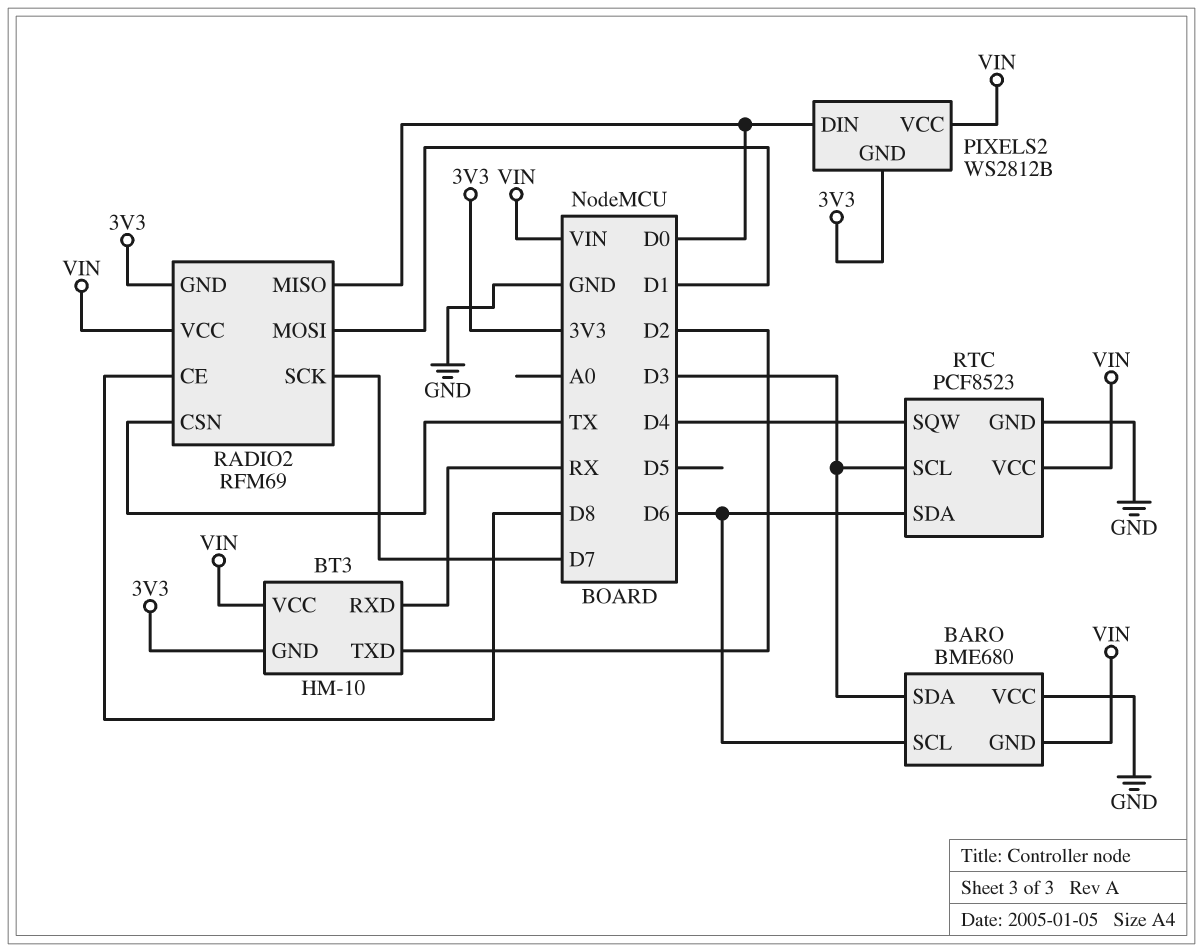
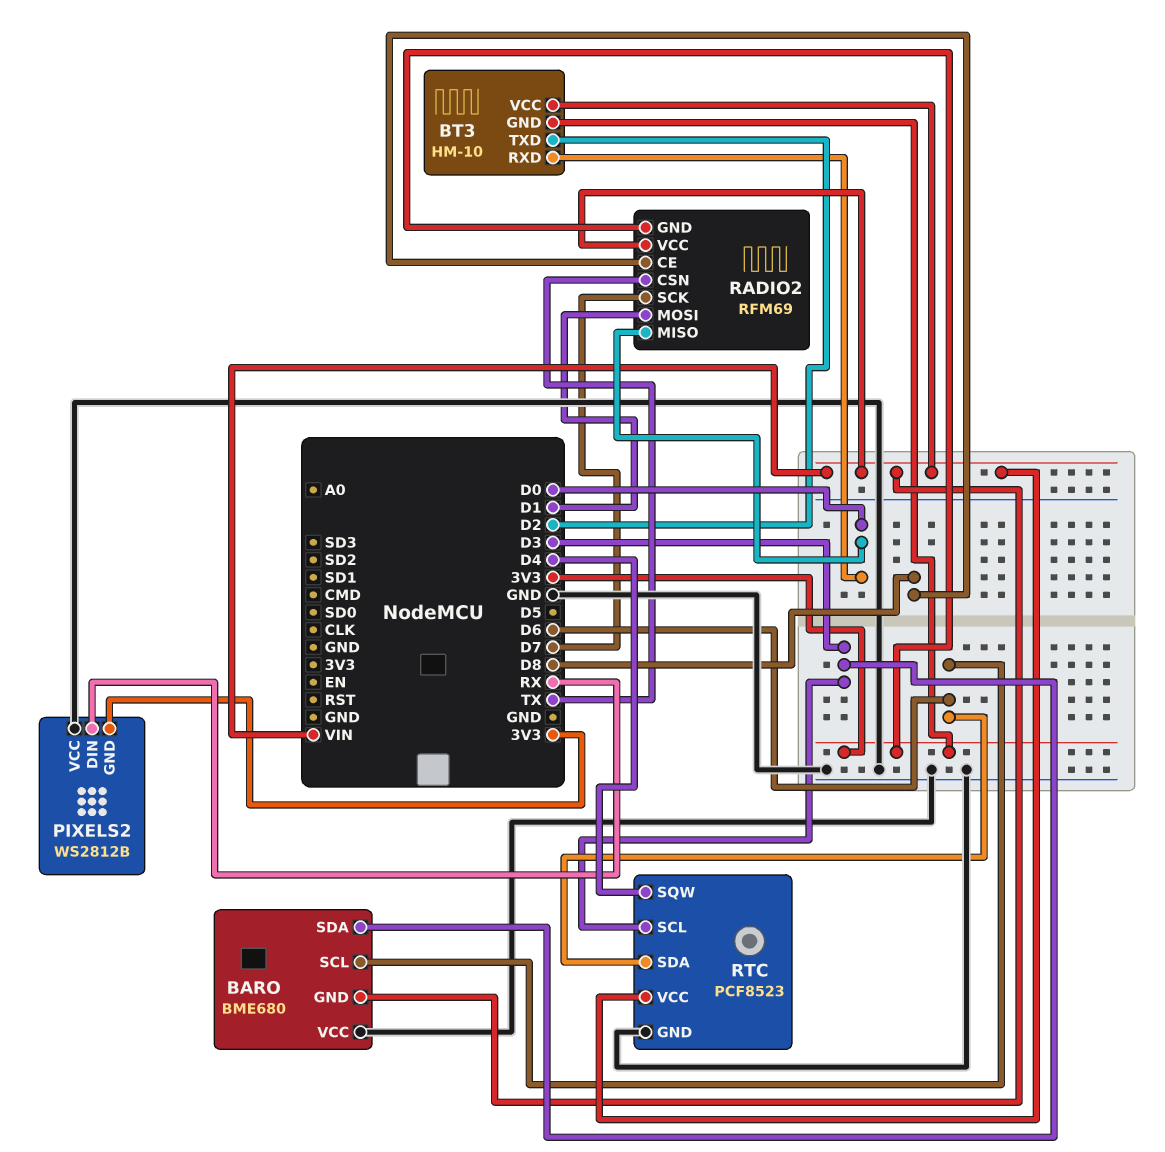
BT3 pin RXD: RX -> D0
PIXELS2 pin DIN: D0 -> RX
PIXELS2 pin VCC: VIN -> GND

